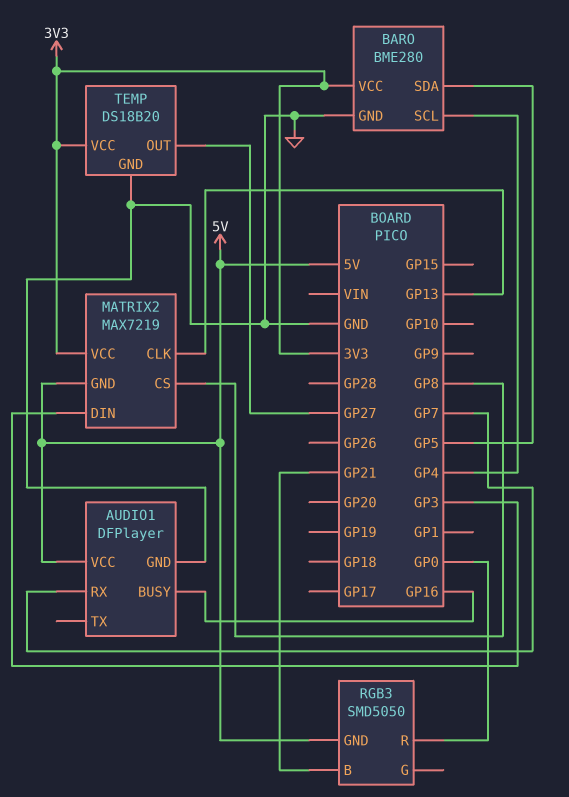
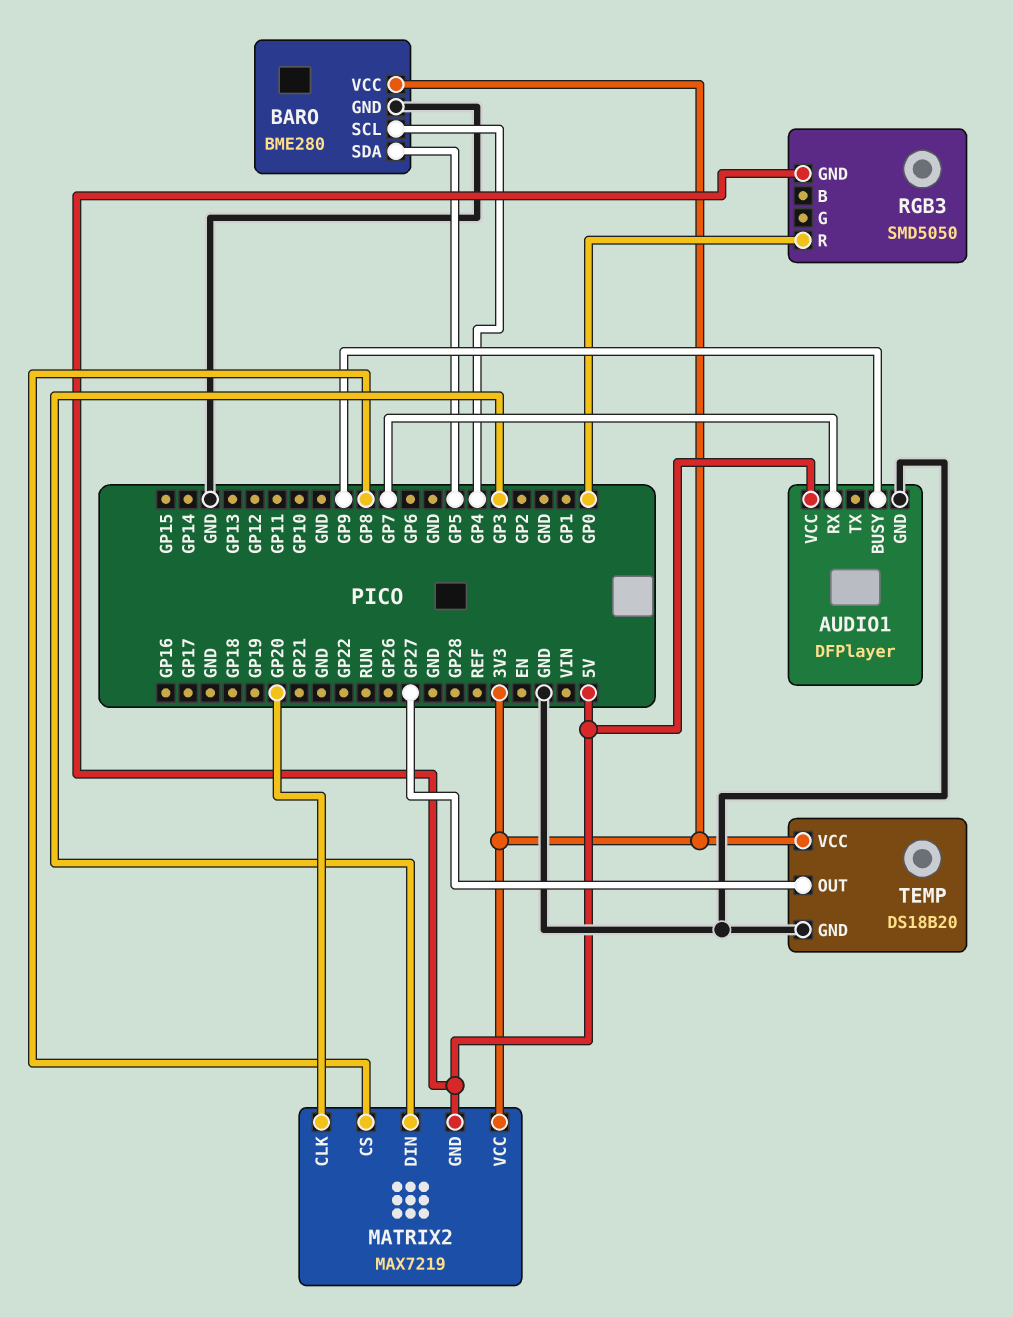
AUDIO1 pin BUSY: GP16 -> GP9
MATRIX2 pin CLK: GP13 -> GP20
RGB3 pin B: GP21 -> none

